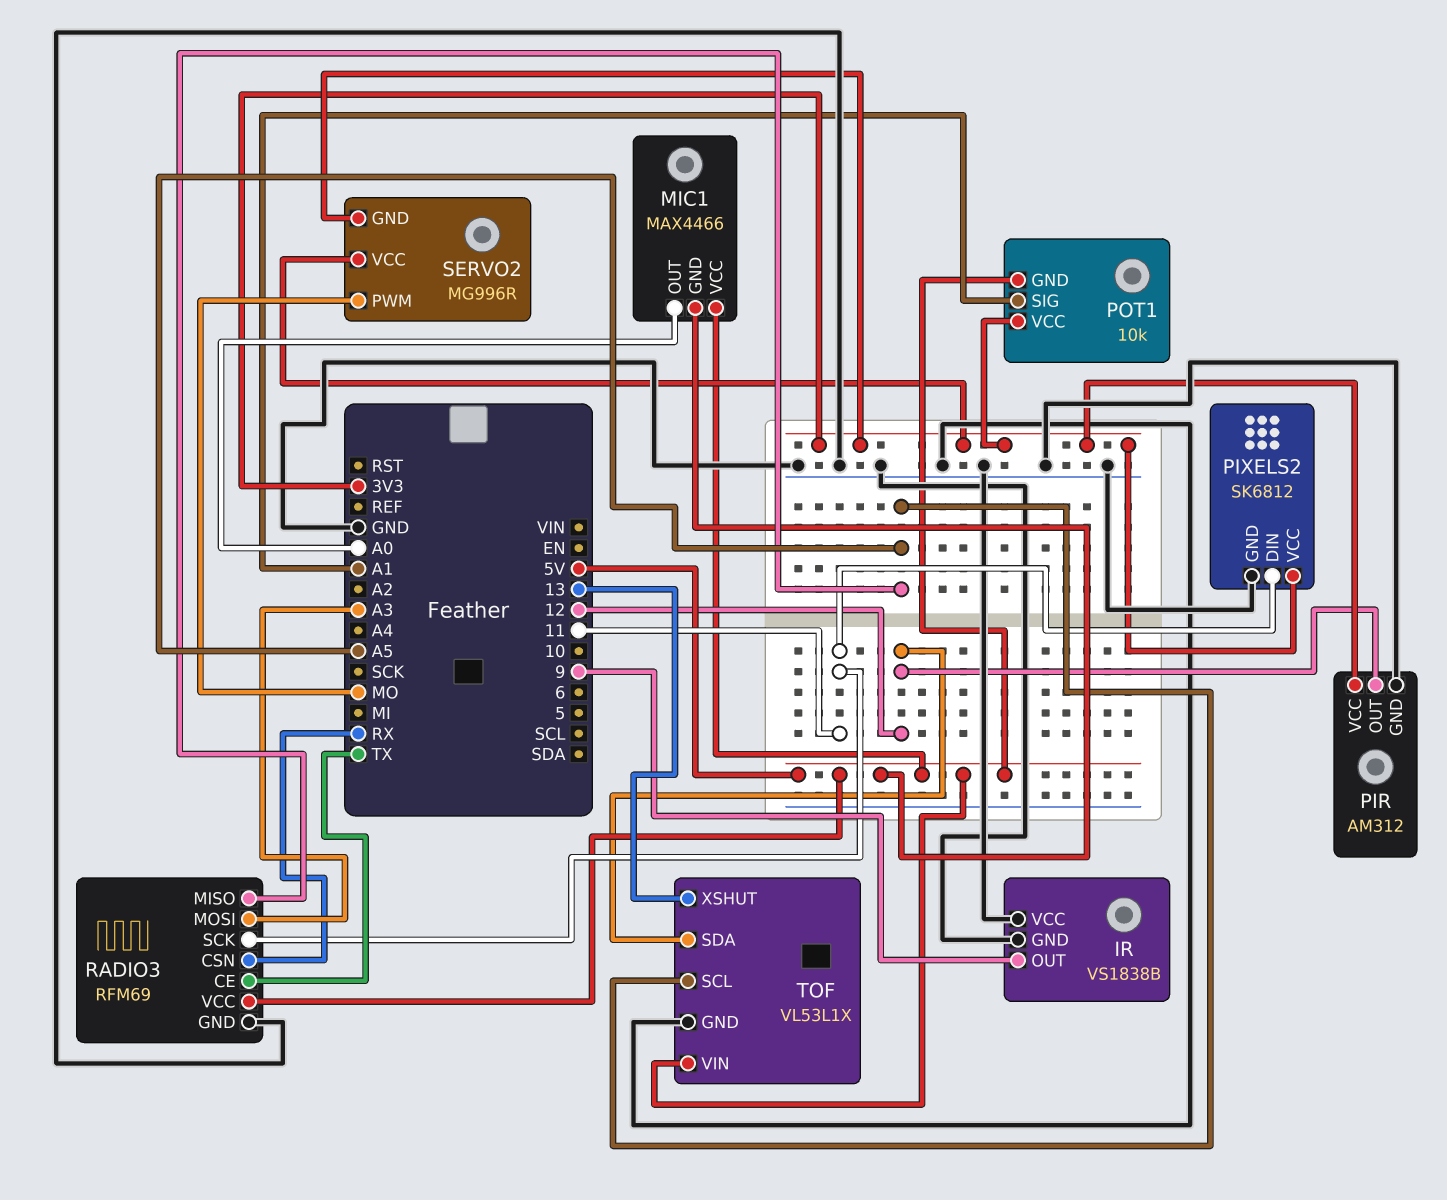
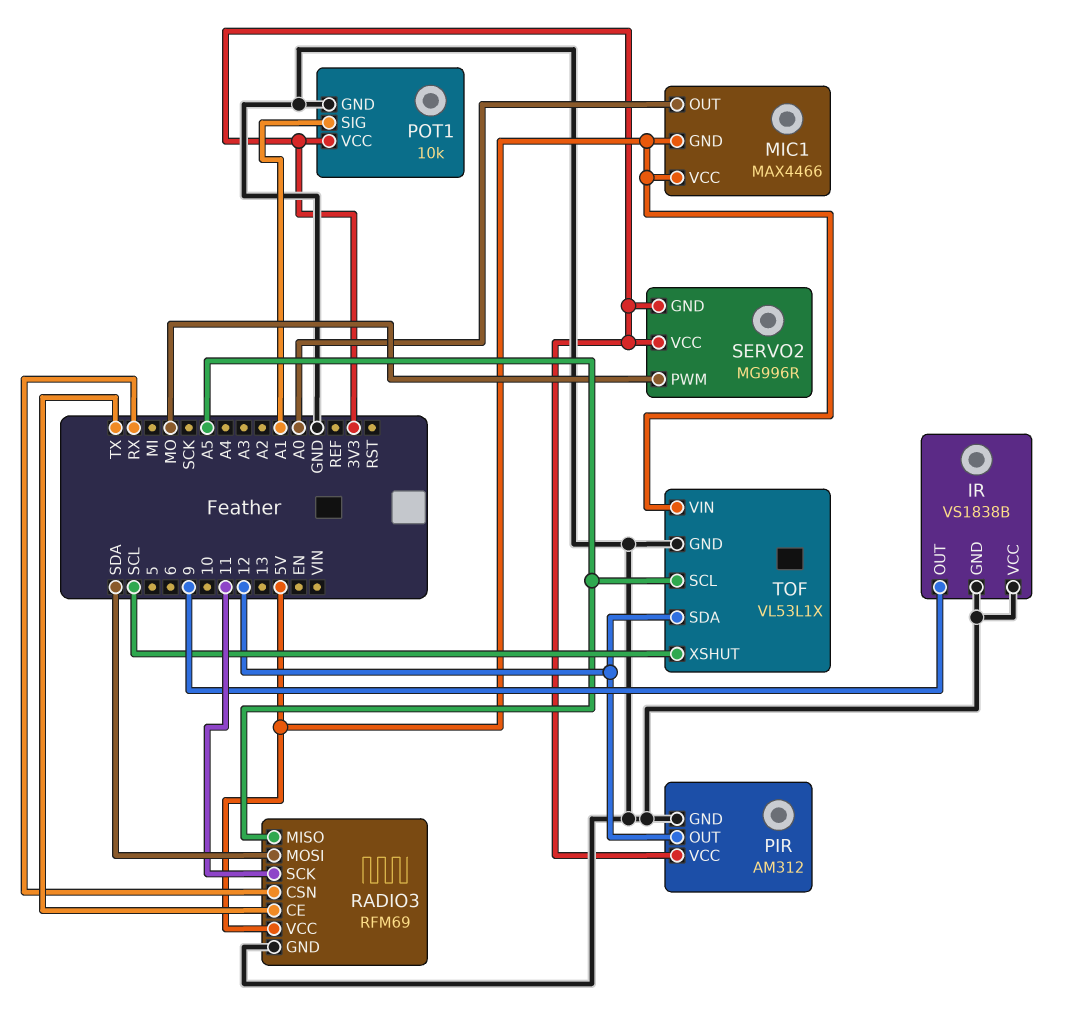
PIXELS2: SK6812 -> none
PIXELS2 pin DIN: 11 -> none
PIXELS2 pin GND: GND -> none
PIXELS2 pin VCC: 3V3 -> none
POT1 pin GND: 5V -> GND
RADIO3 pin MOSI: A3 -> SDA
TOF pin XSHUT: 13 -> SCL

